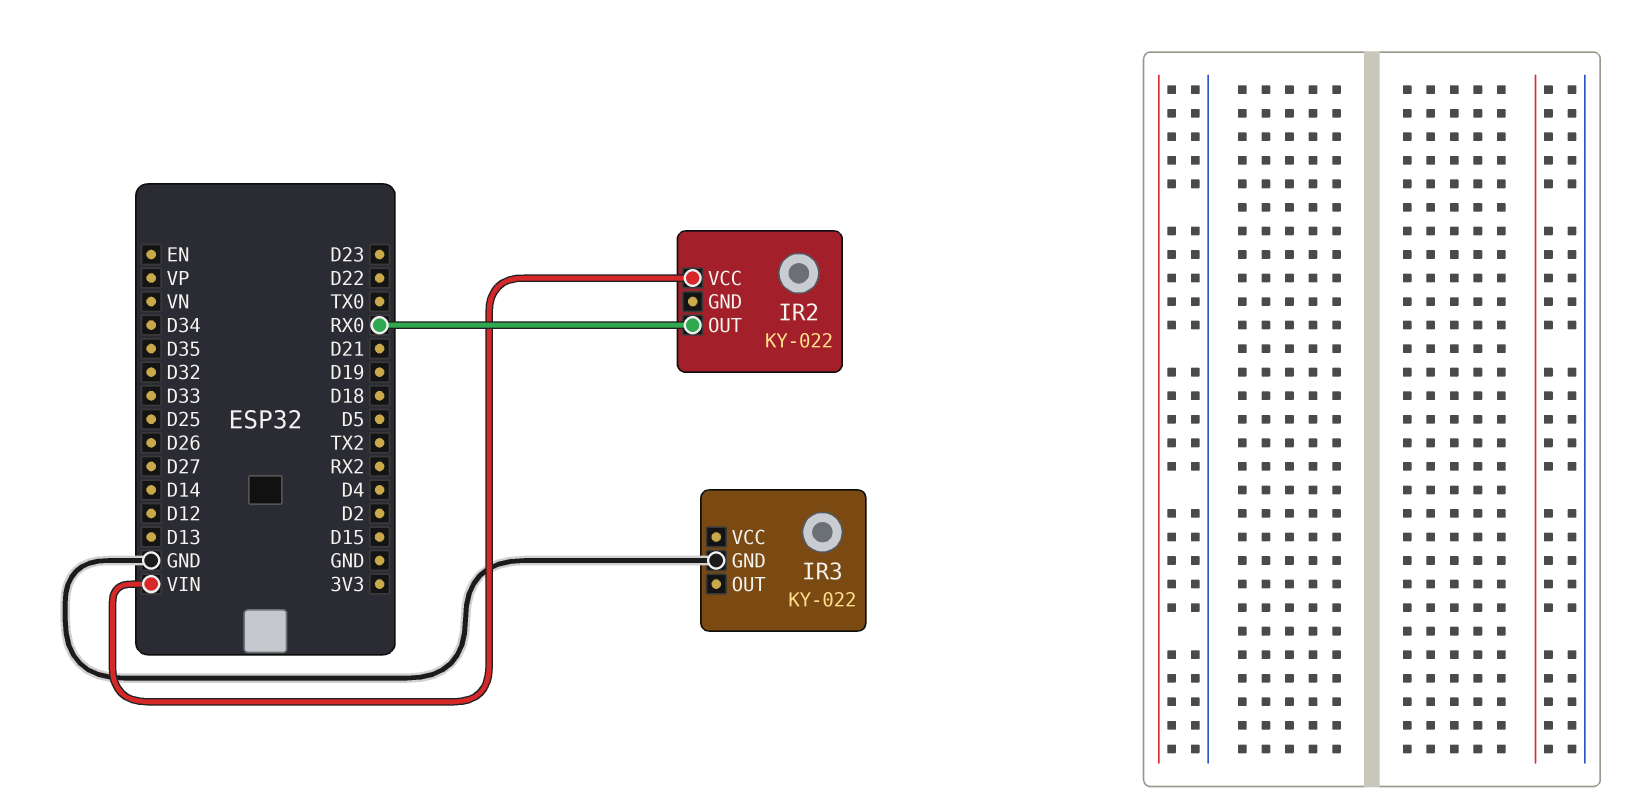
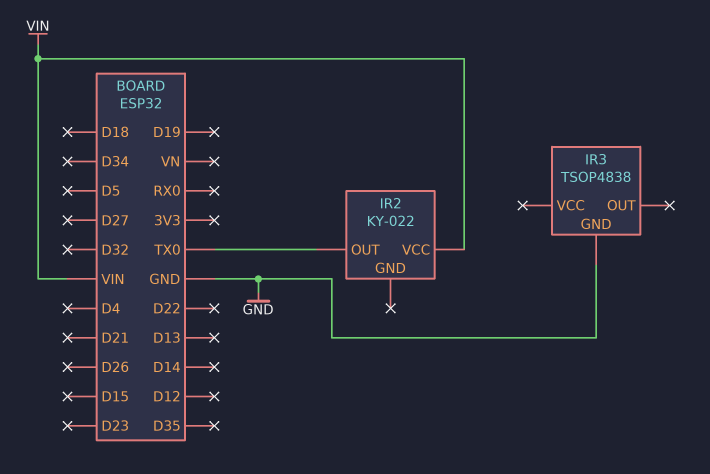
IR2 pin OUT: RX0 -> TX0
IR3: KY-022 -> TSOP4838

